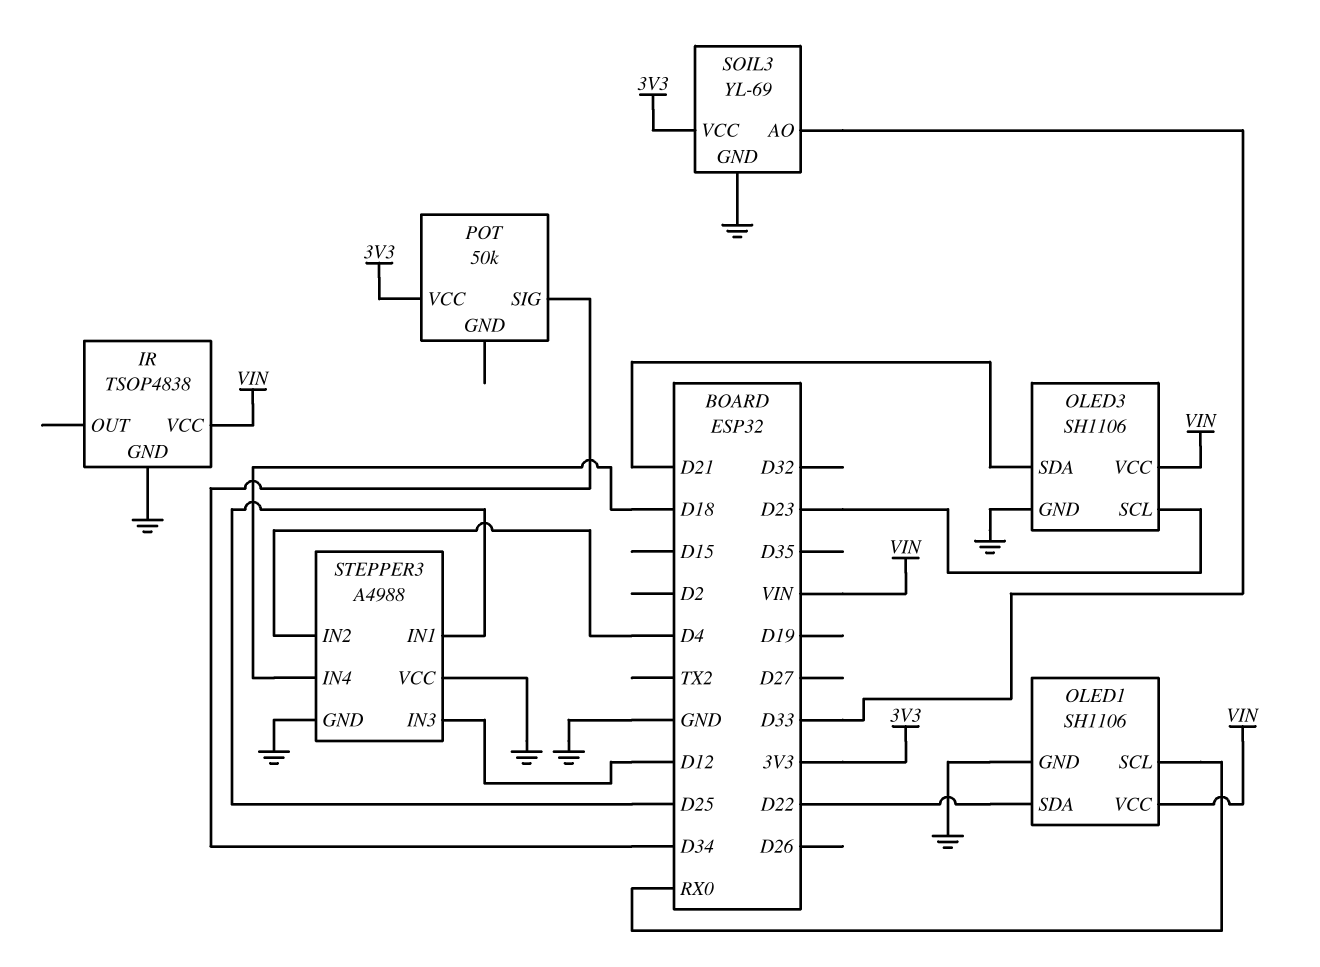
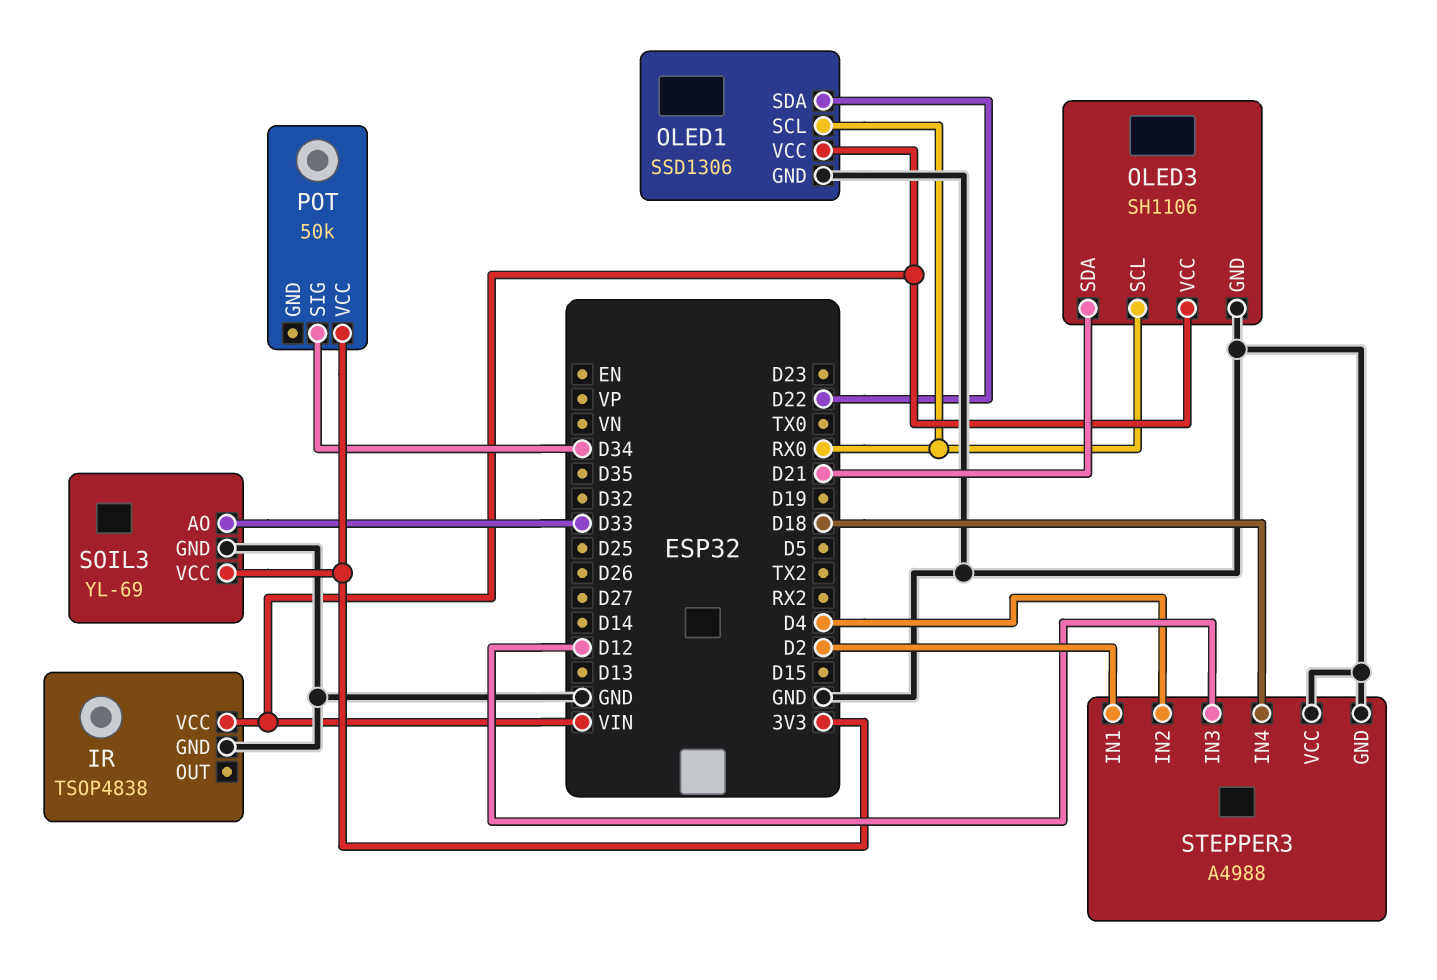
OLED1: SH1106 -> SSD1306
OLED3 pin SCL: D23 -> RX0
STEPPER3 pin IN1: D25 -> D2

